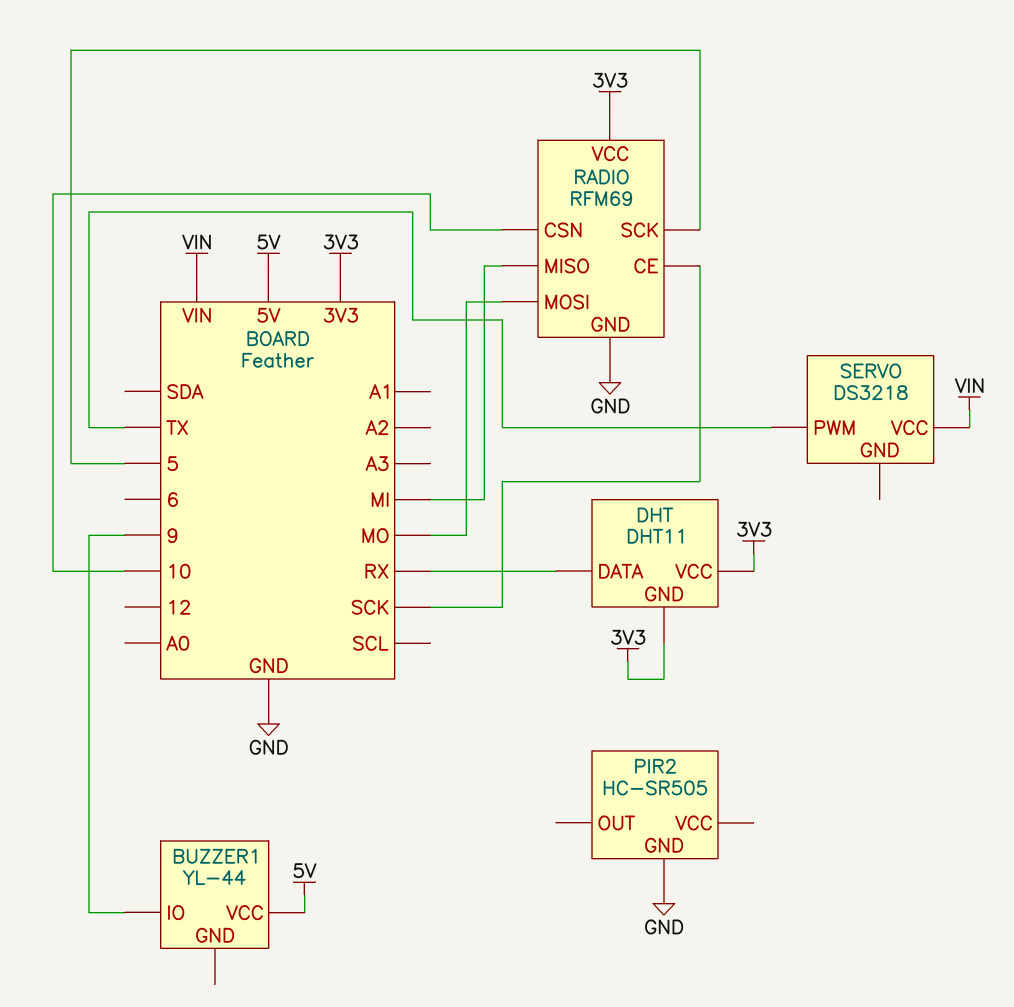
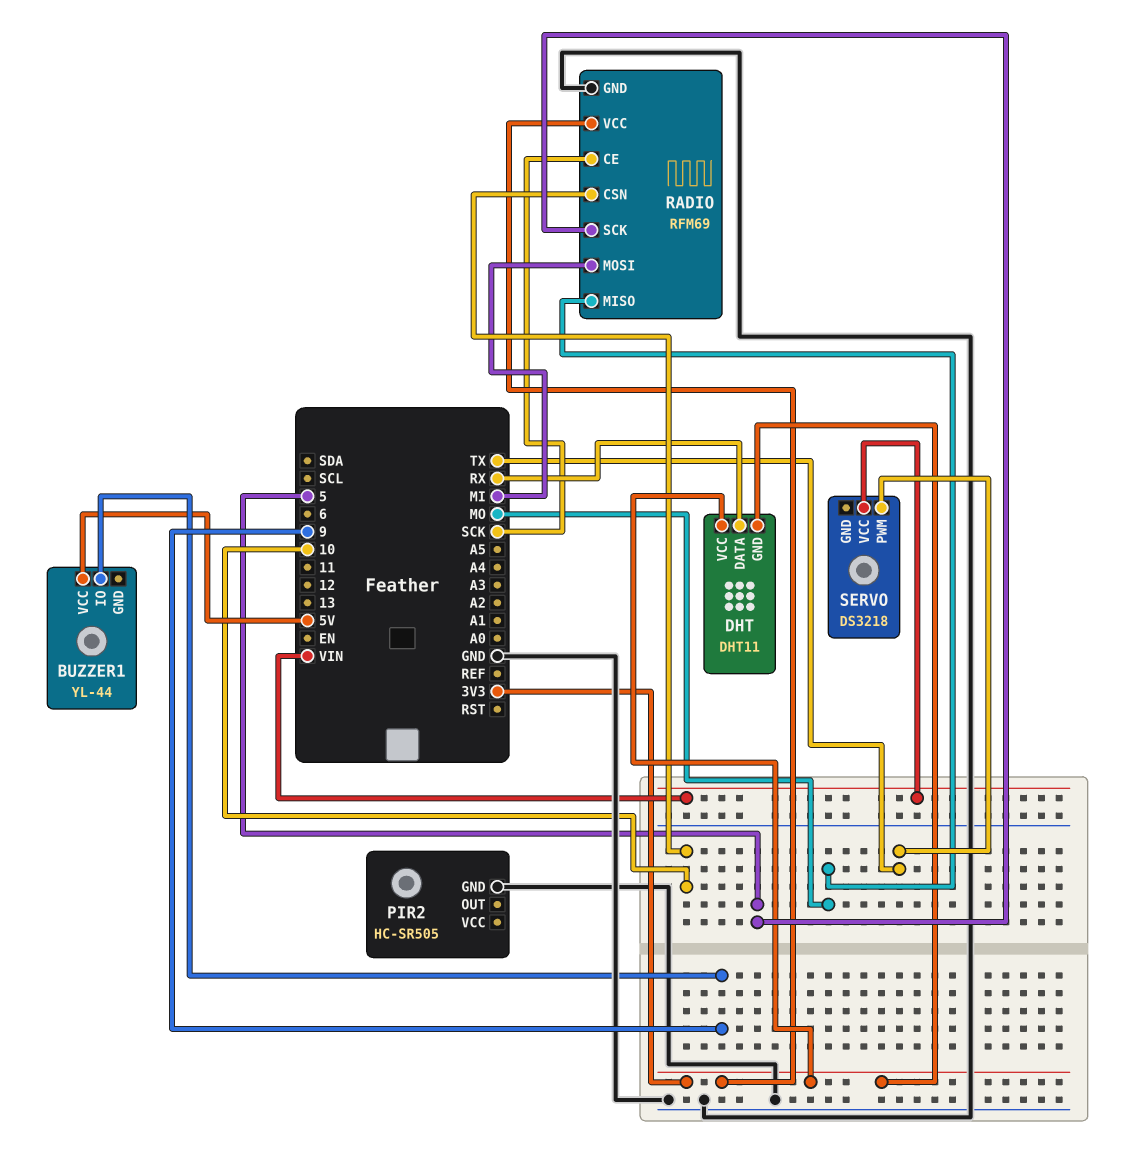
RADIO pin MISO: MI -> MO
RADIO pin MOSI: MO -> MI

